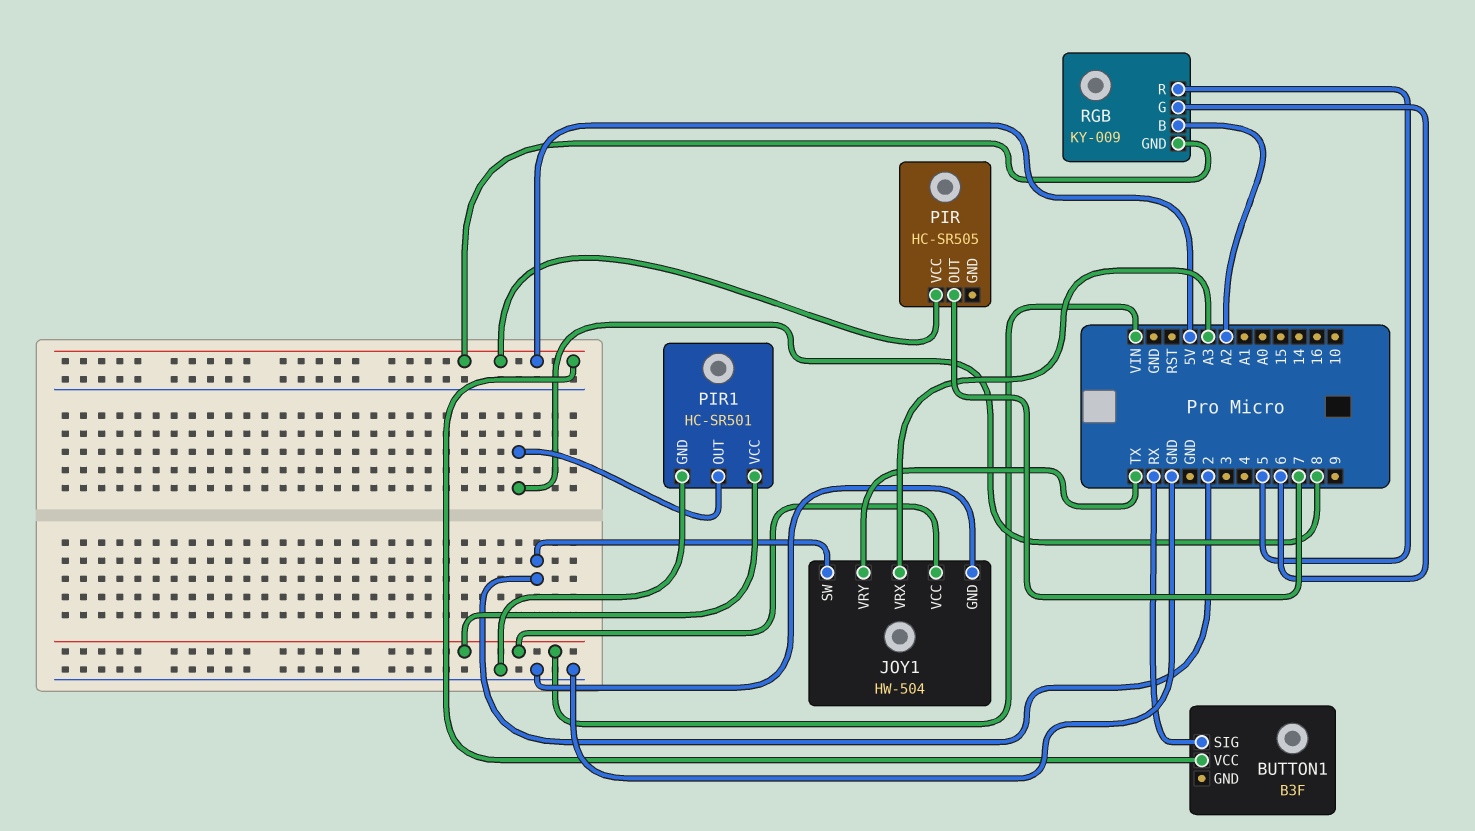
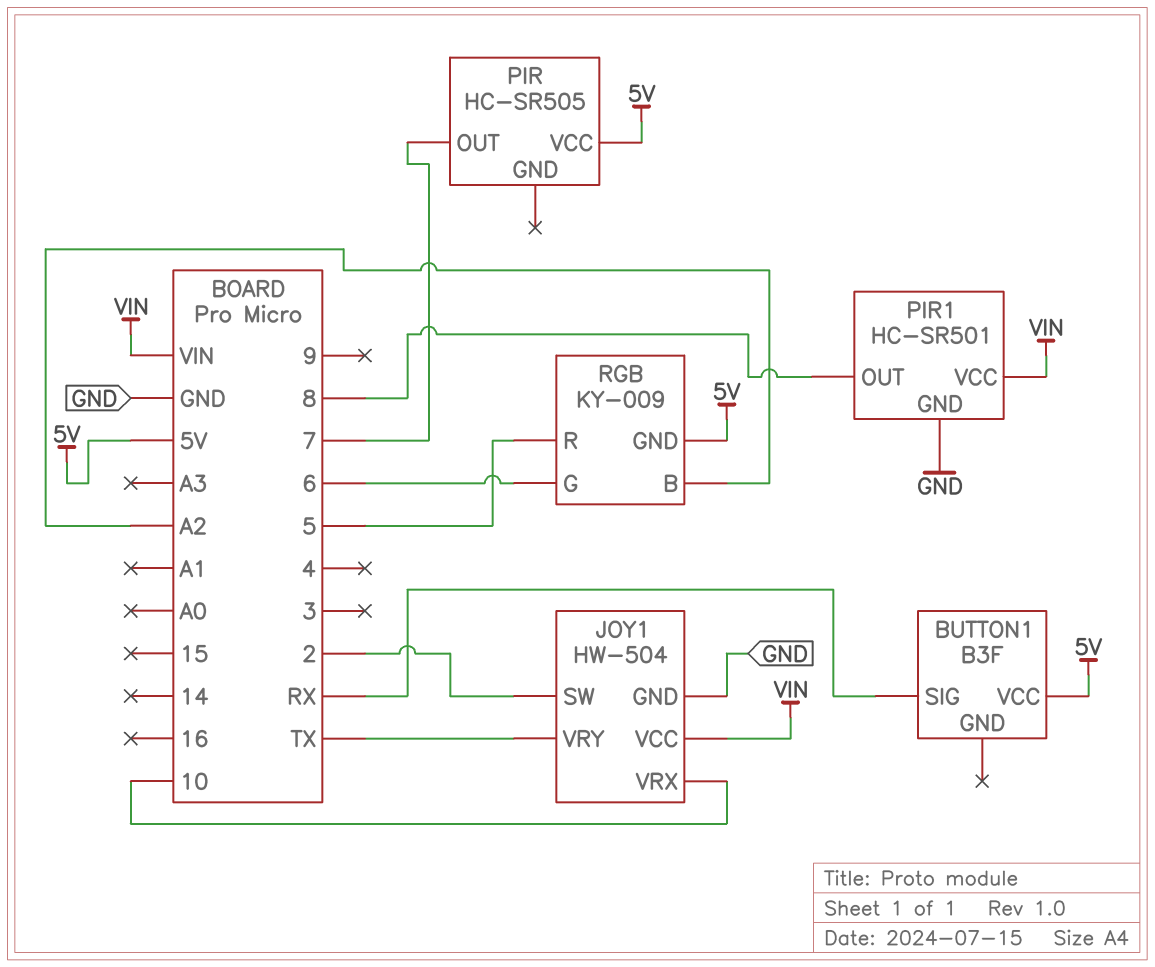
JOY1 pin VRX: A3 -> 10

